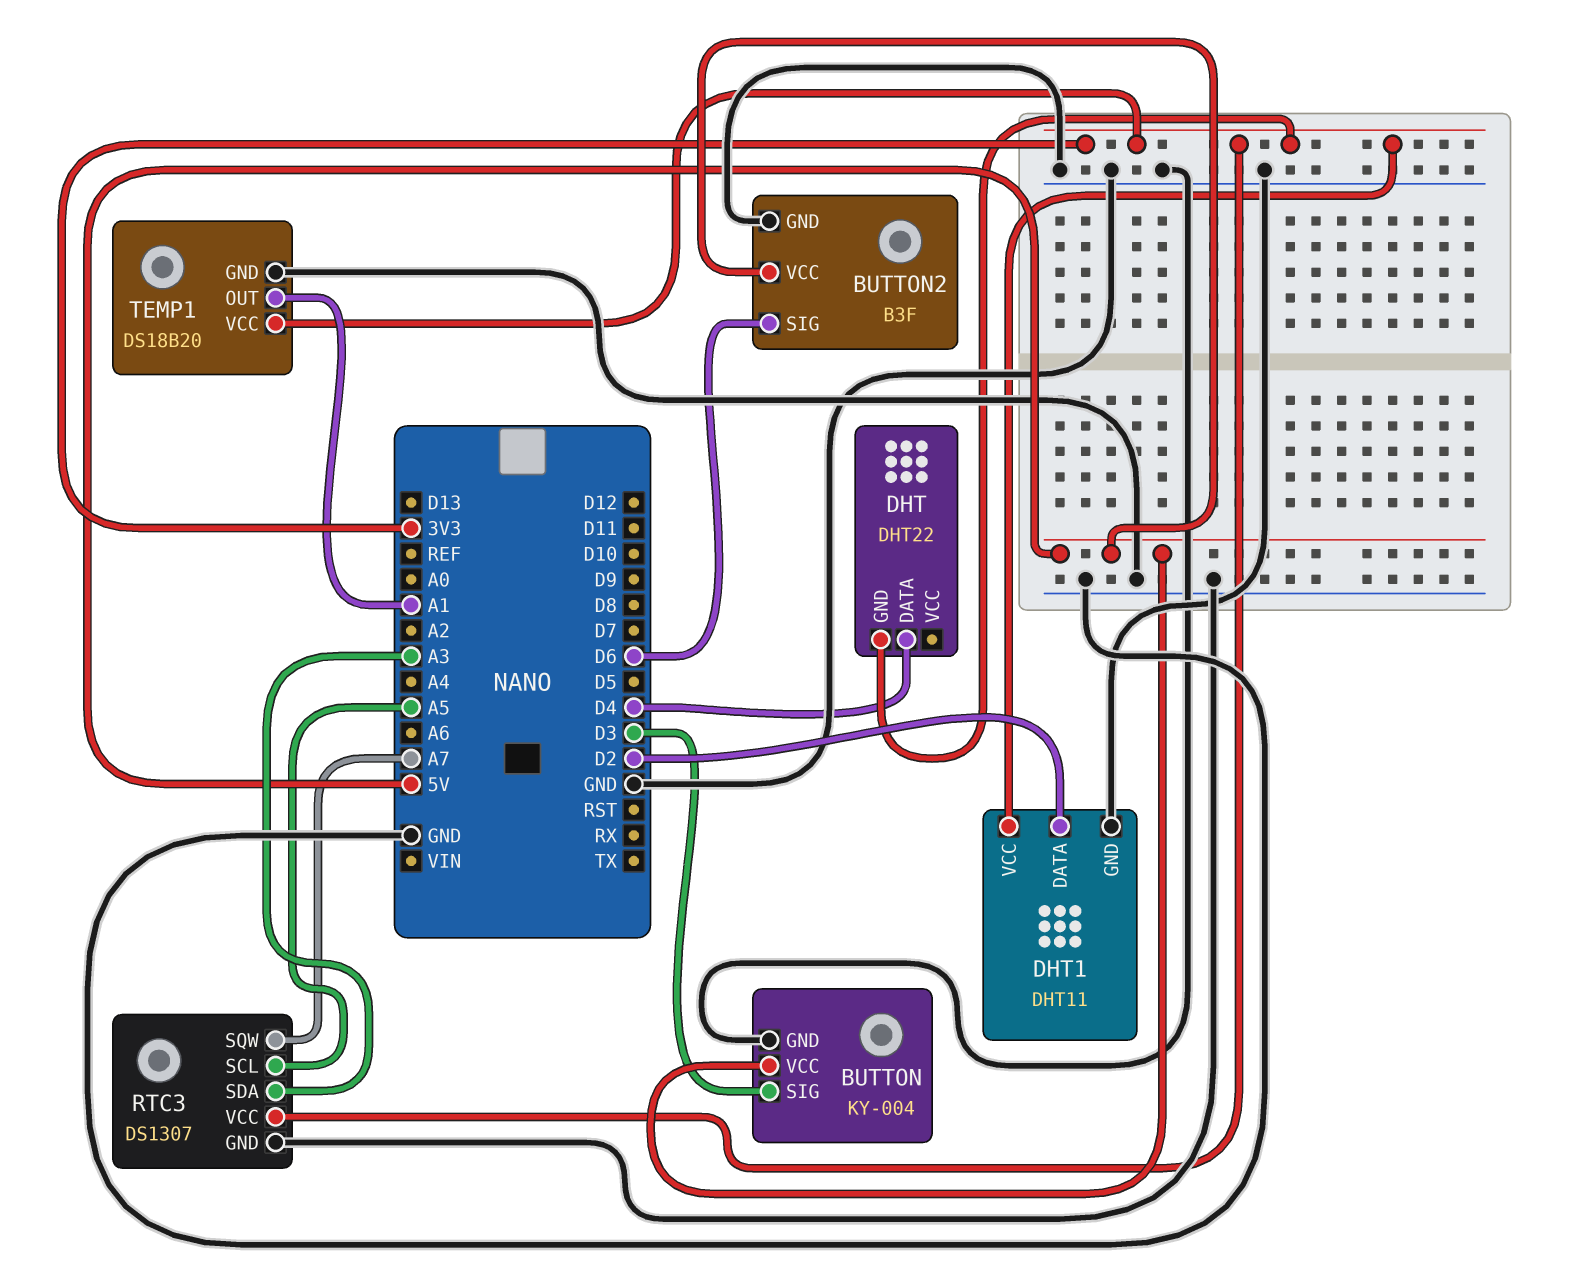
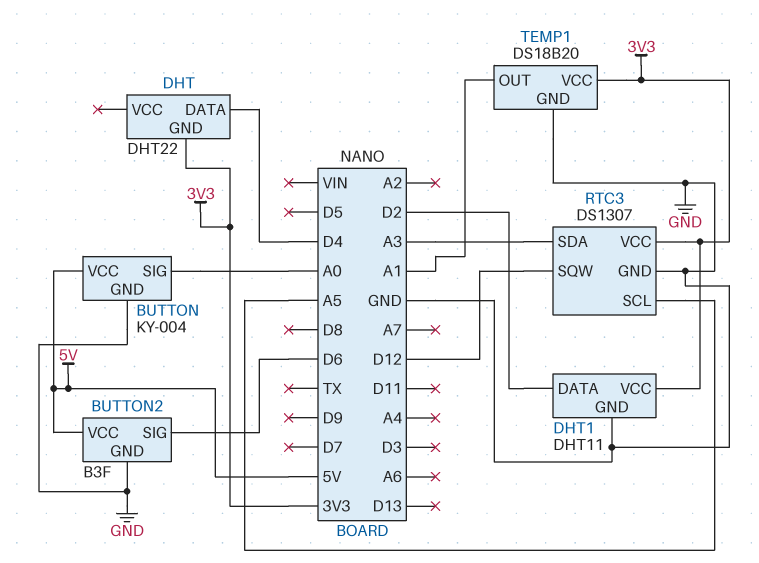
BUTTON pin SIG: D3 -> A0
RTC3 pin SQW: A7 -> D12

